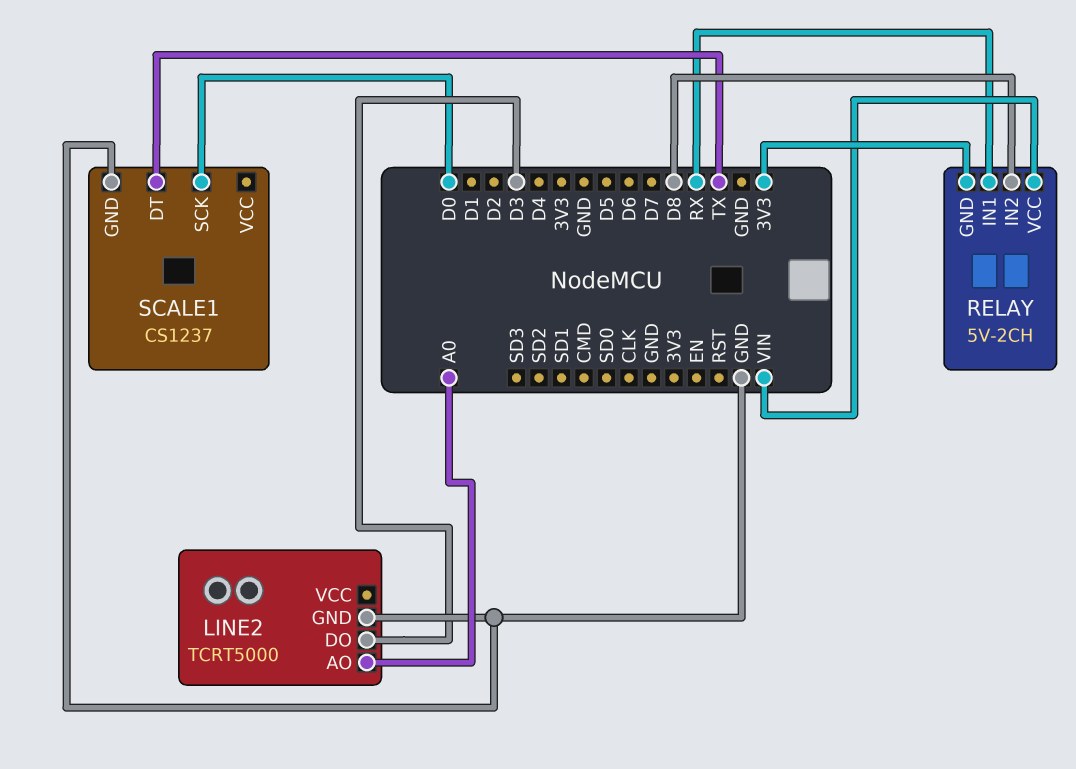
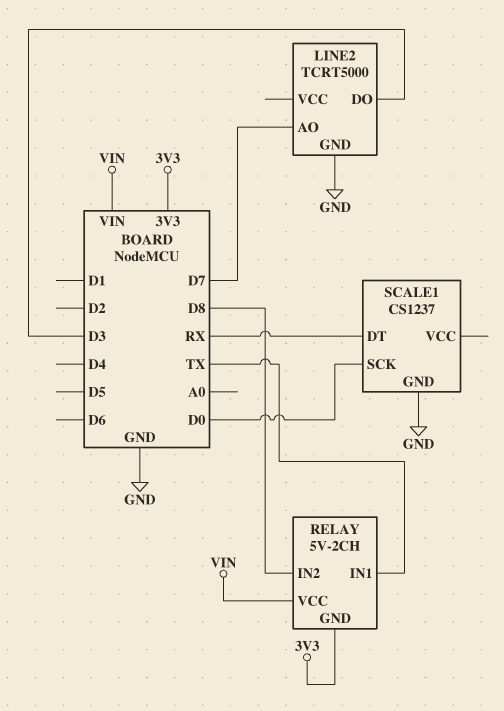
LINE2 pin AO: A0 -> D7
RELAY pin IN1: RX -> TX
SCALE1 pin DT: TX -> RX

